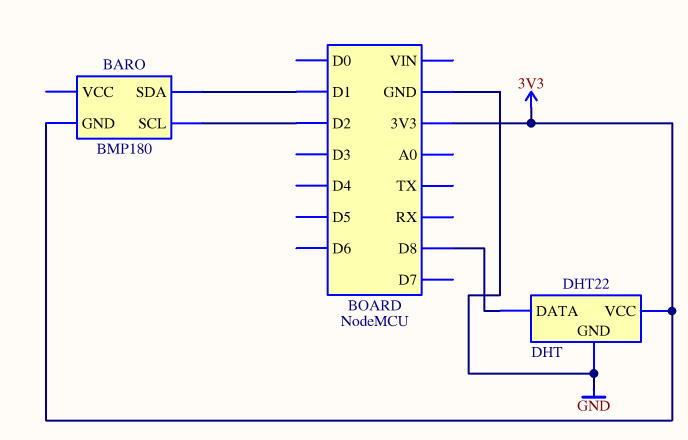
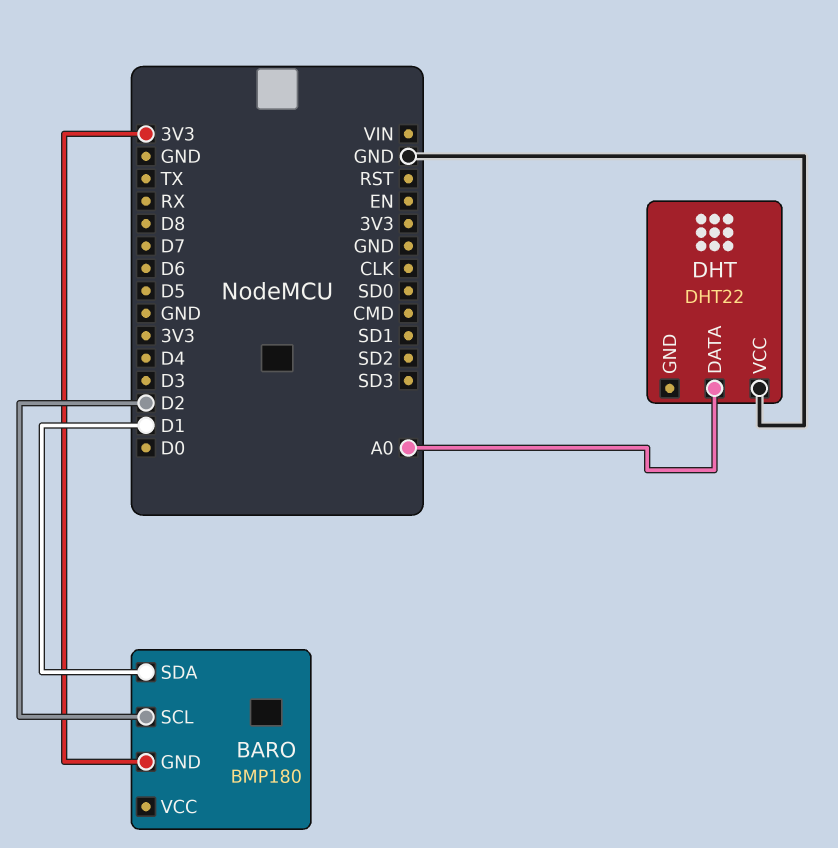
DHT pin DATA: D8 -> A0
DHT pin GND: GND -> none
DHT pin VCC: 3V3 -> GND

